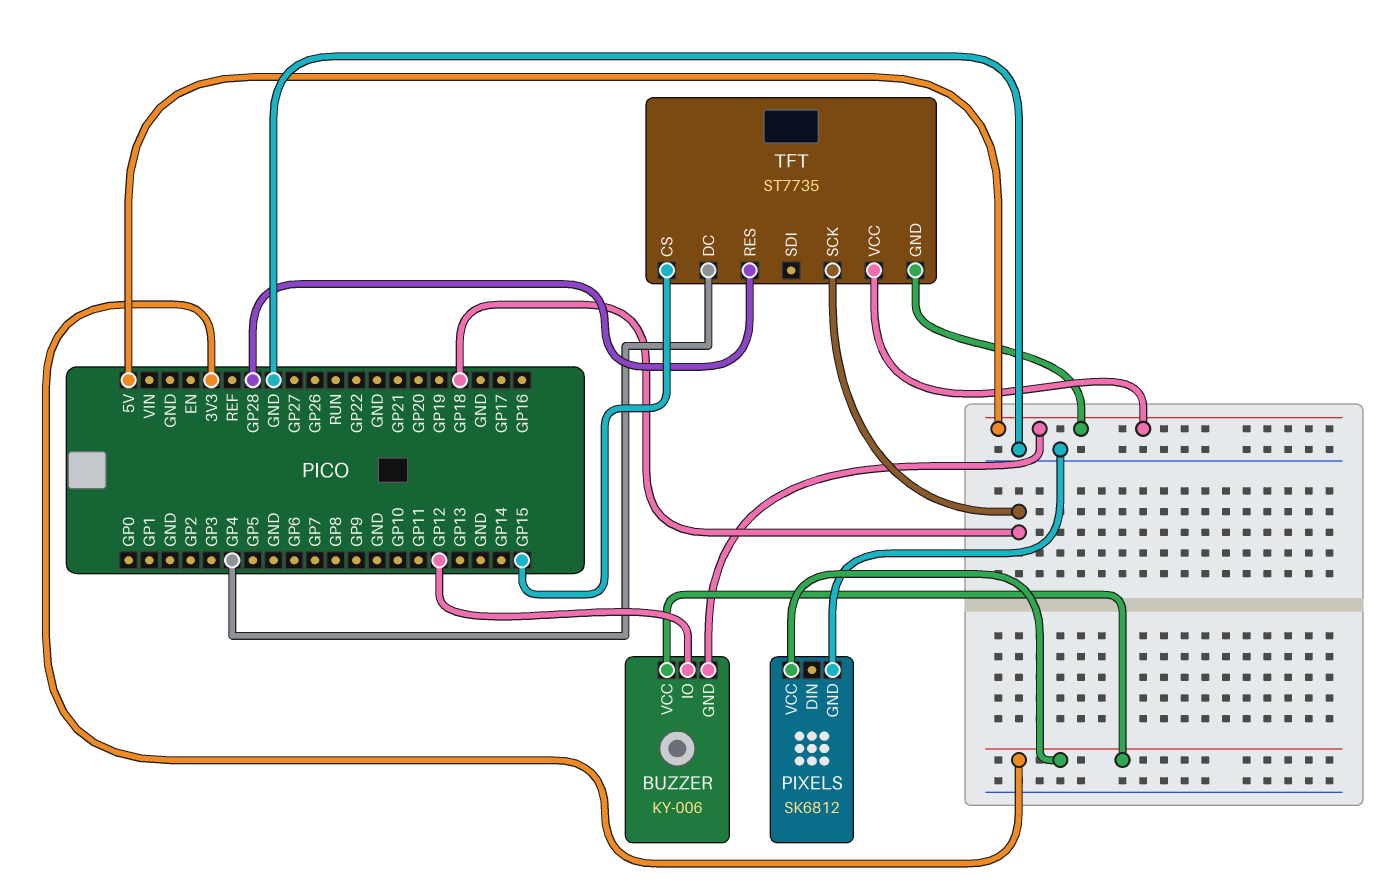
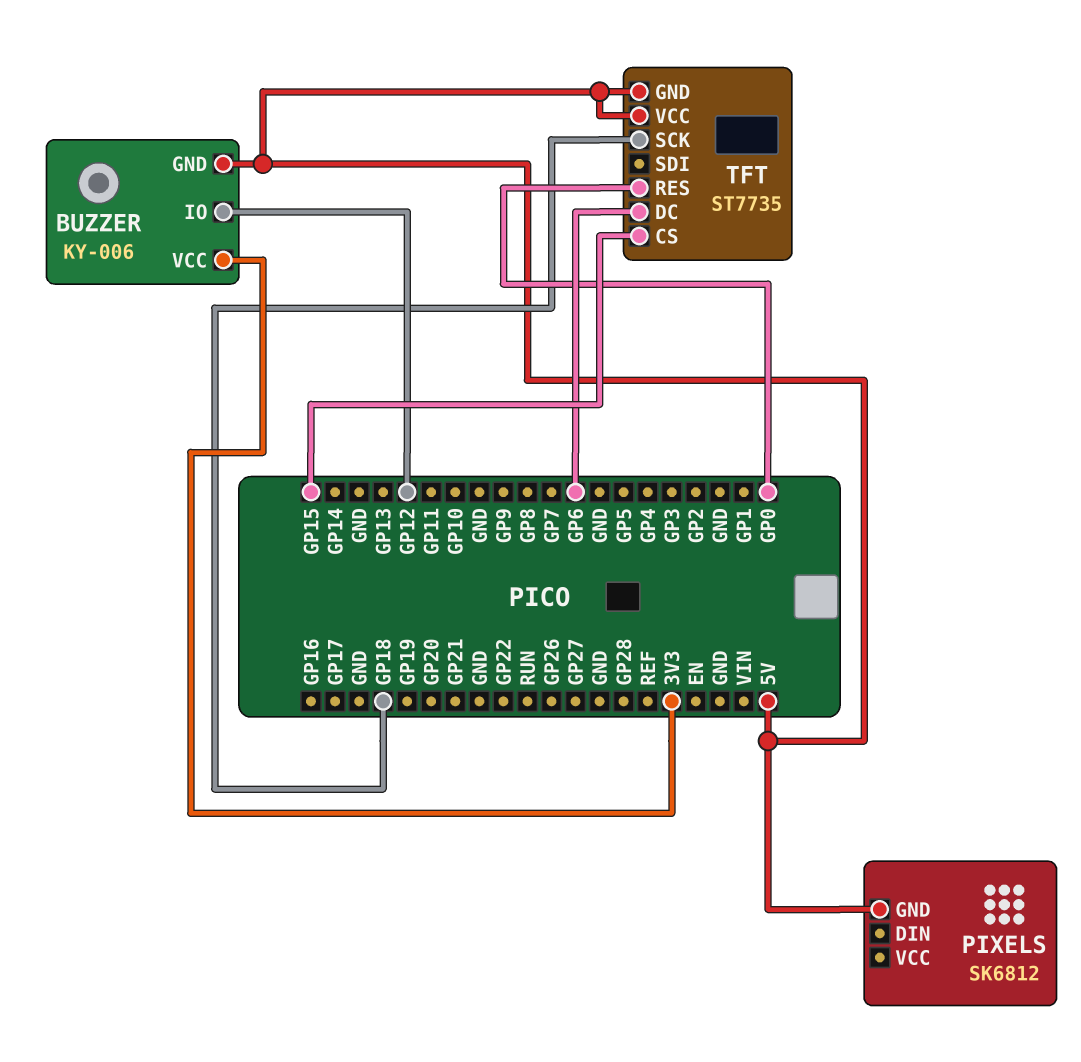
PIXELS pin GND: GND -> 5V
PIXELS pin VCC: 3V3 -> none
TFT pin DC: GP4 -> GP6
TFT pin RES: GP28 -> GP0

